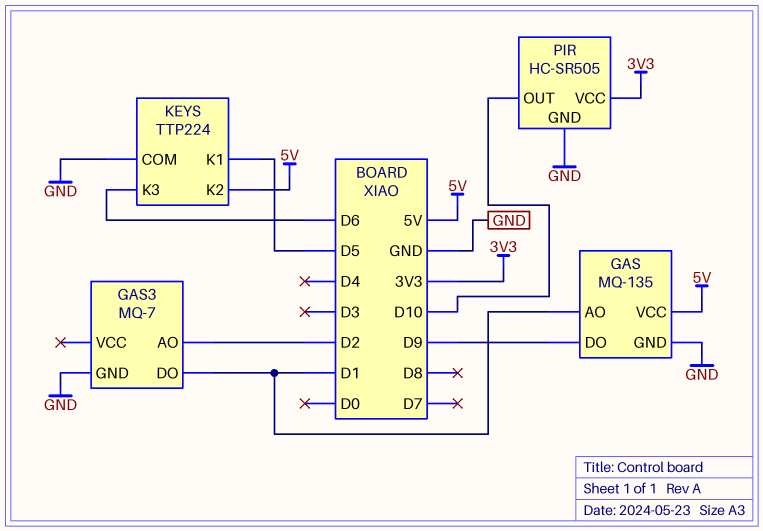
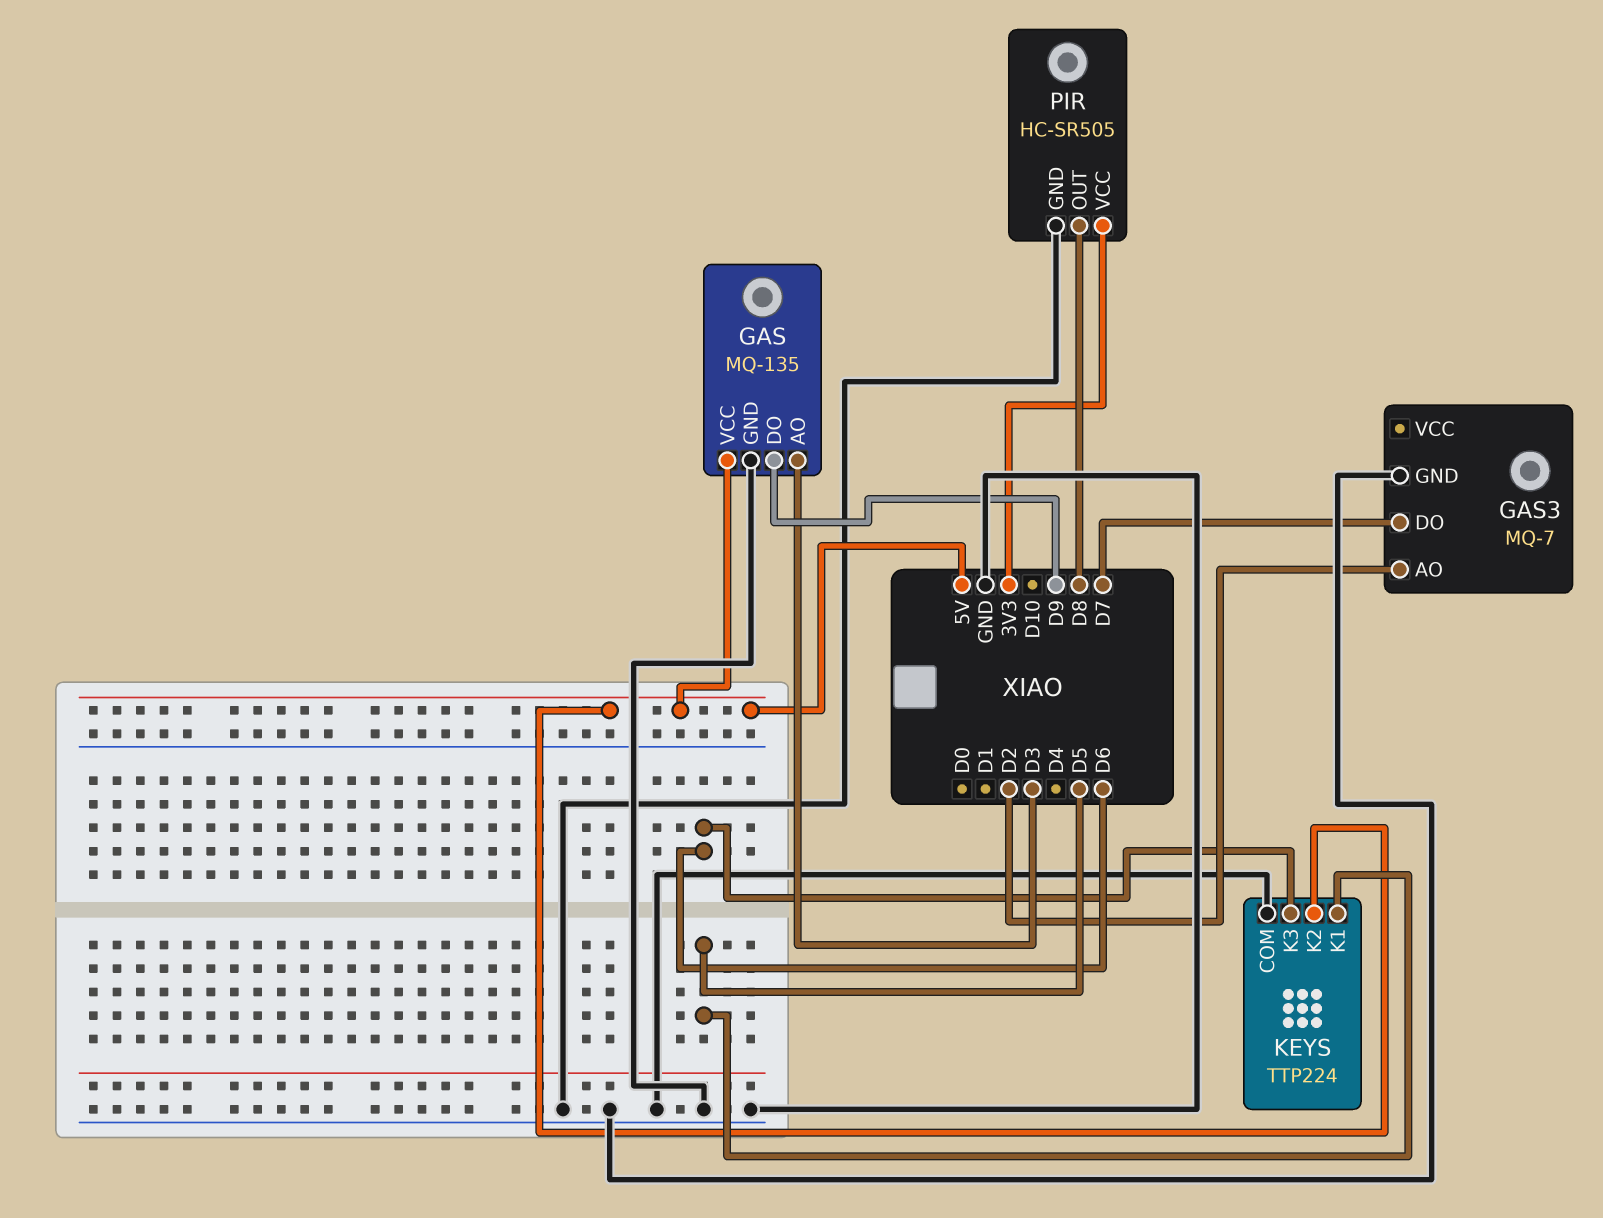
GAS pin AO: D1 -> D3
GAS3 pin DO: D1 -> D7
PIR pin OUT: D10 -> D8

